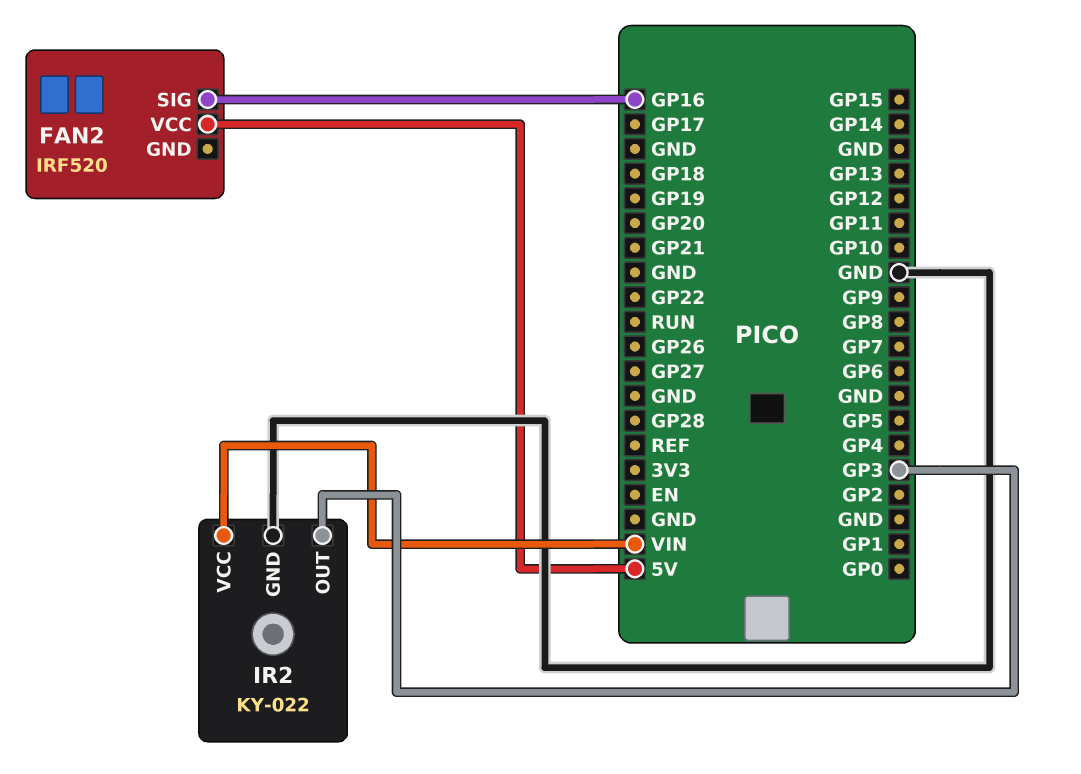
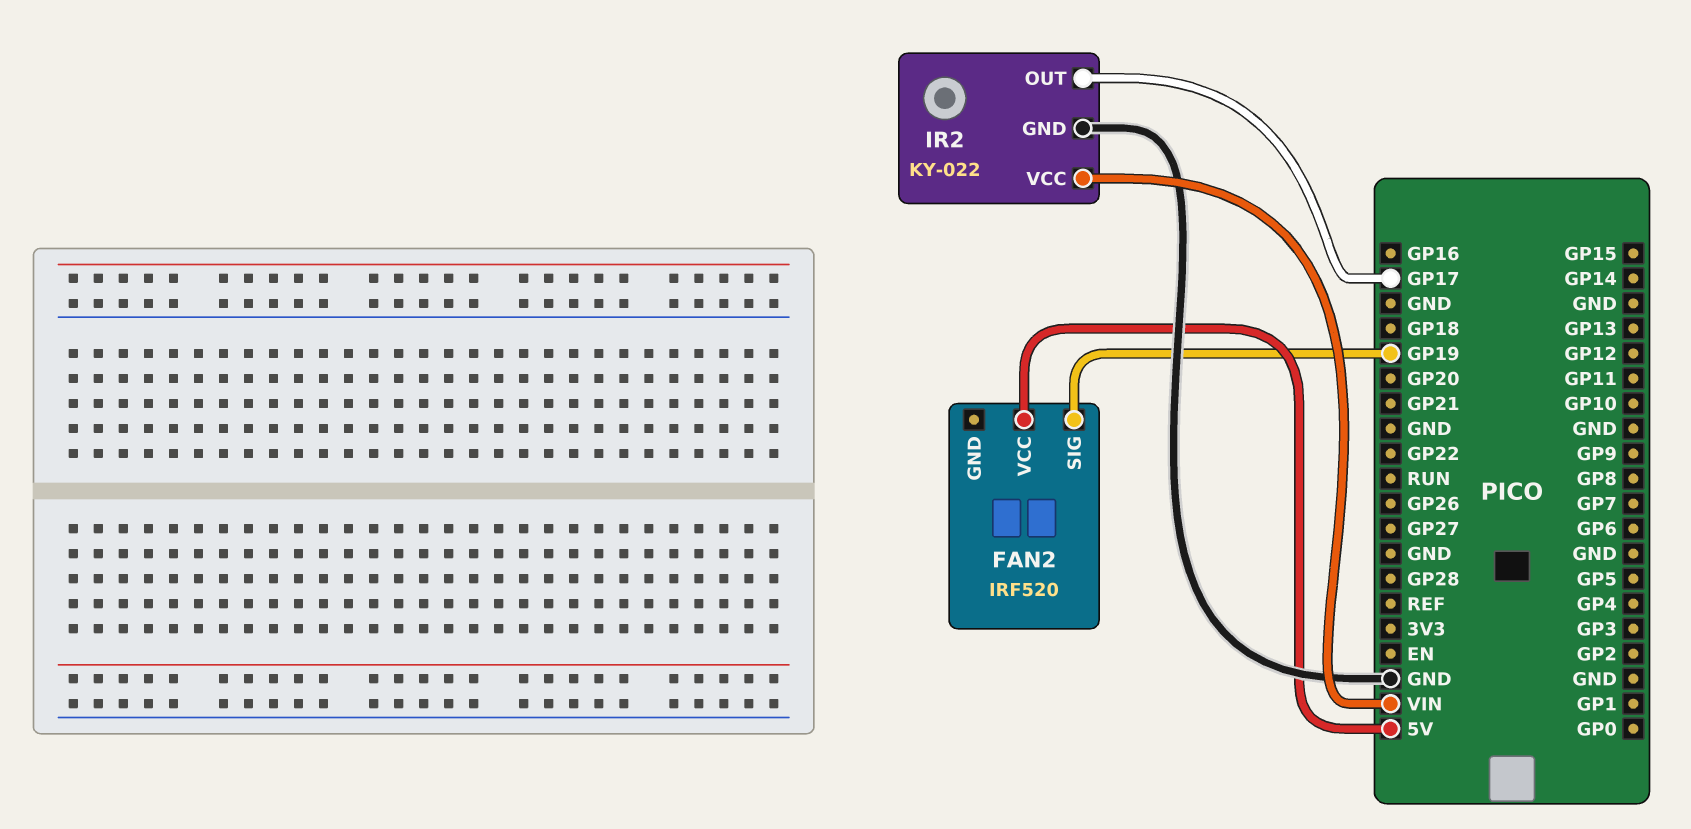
FAN2 pin SIG: GP16 -> GP19
IR2 pin OUT: GP3 -> GP17

